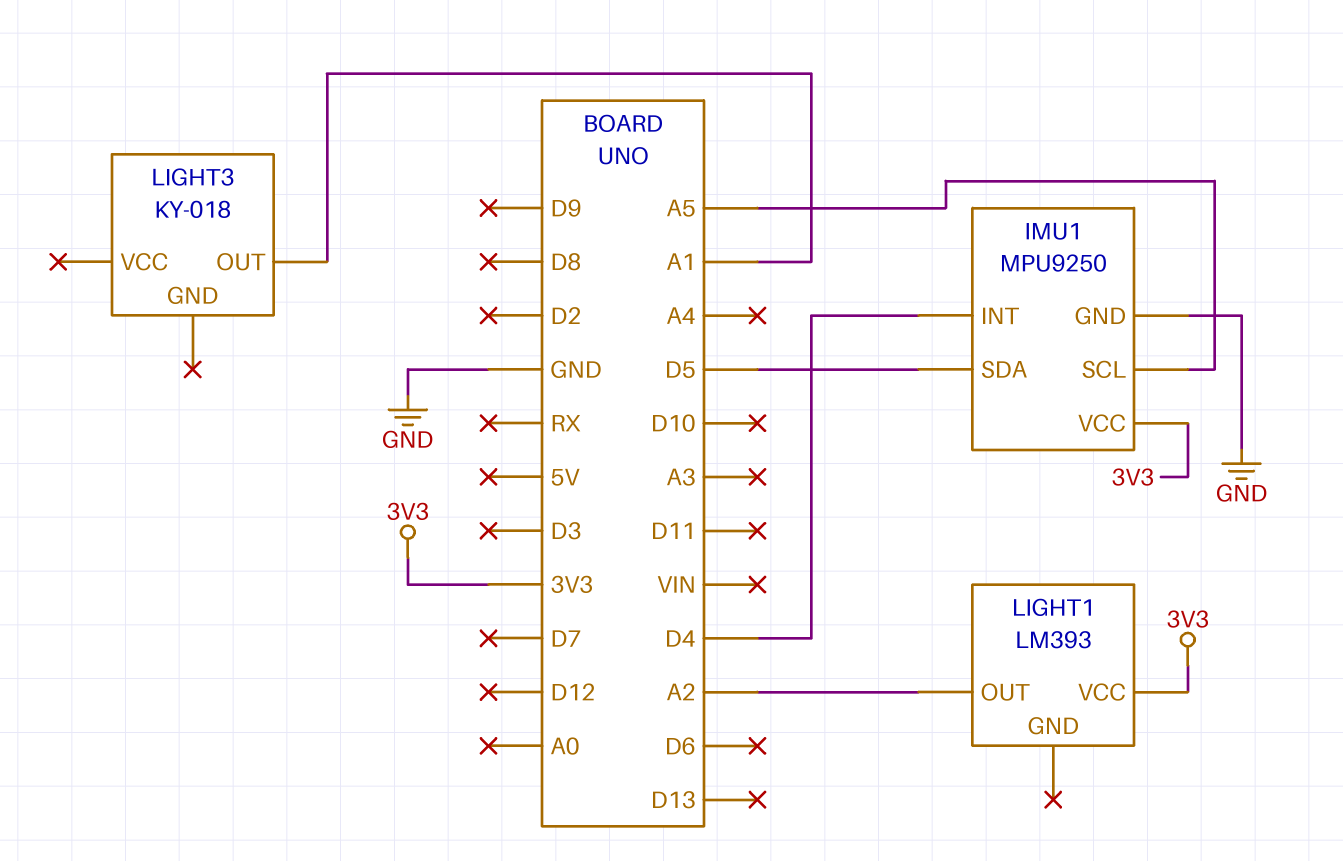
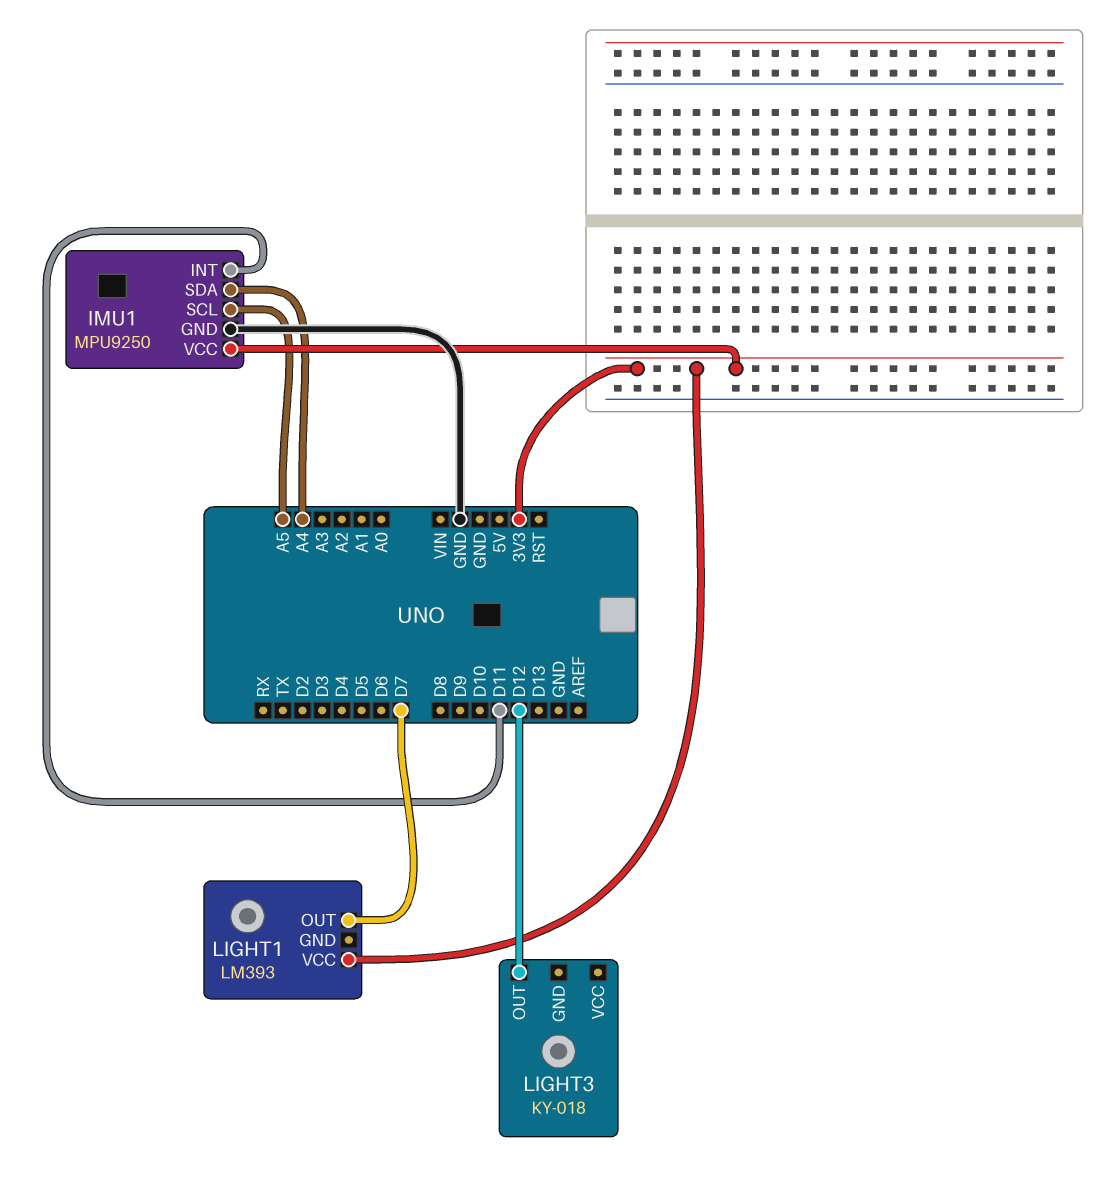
IMU1 pin INT: D4 -> D11
IMU1 pin SDA: D5 -> A4
LIGHT1 pin OUT: A2 -> D7
LIGHT3 pin OUT: A1 -> D12

